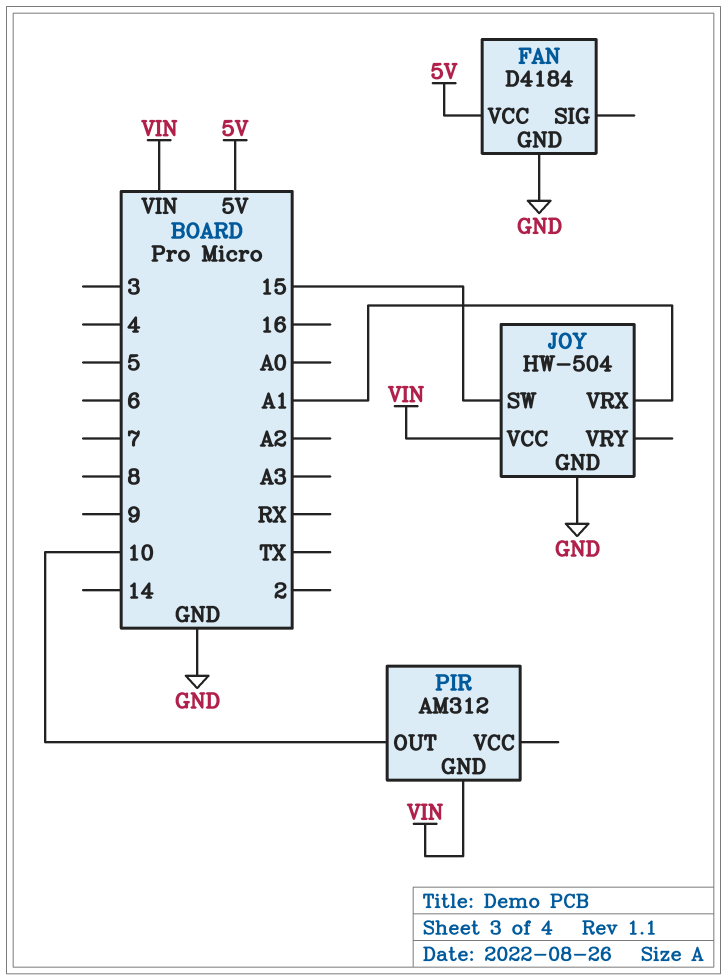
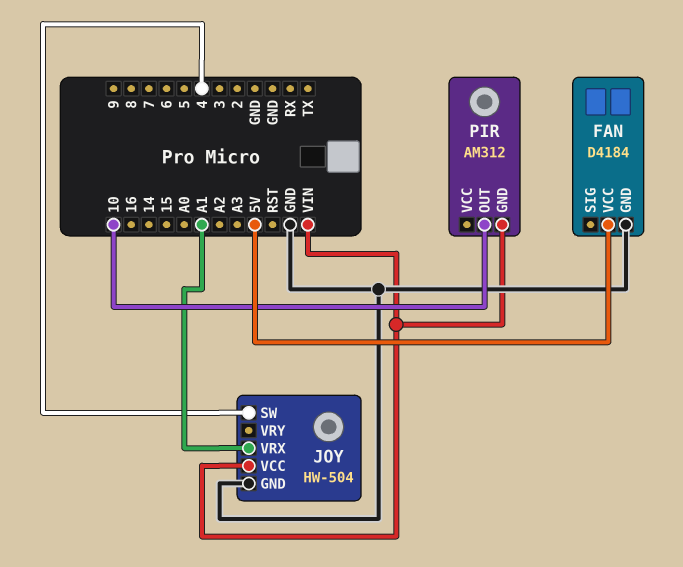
JOY pin SW: 15 -> 4

